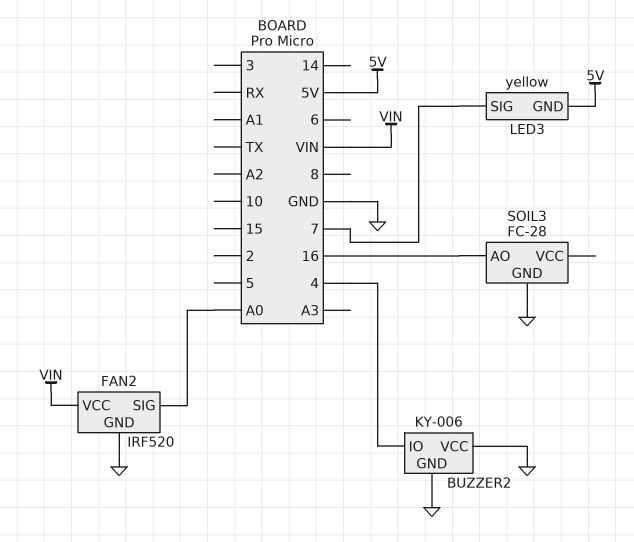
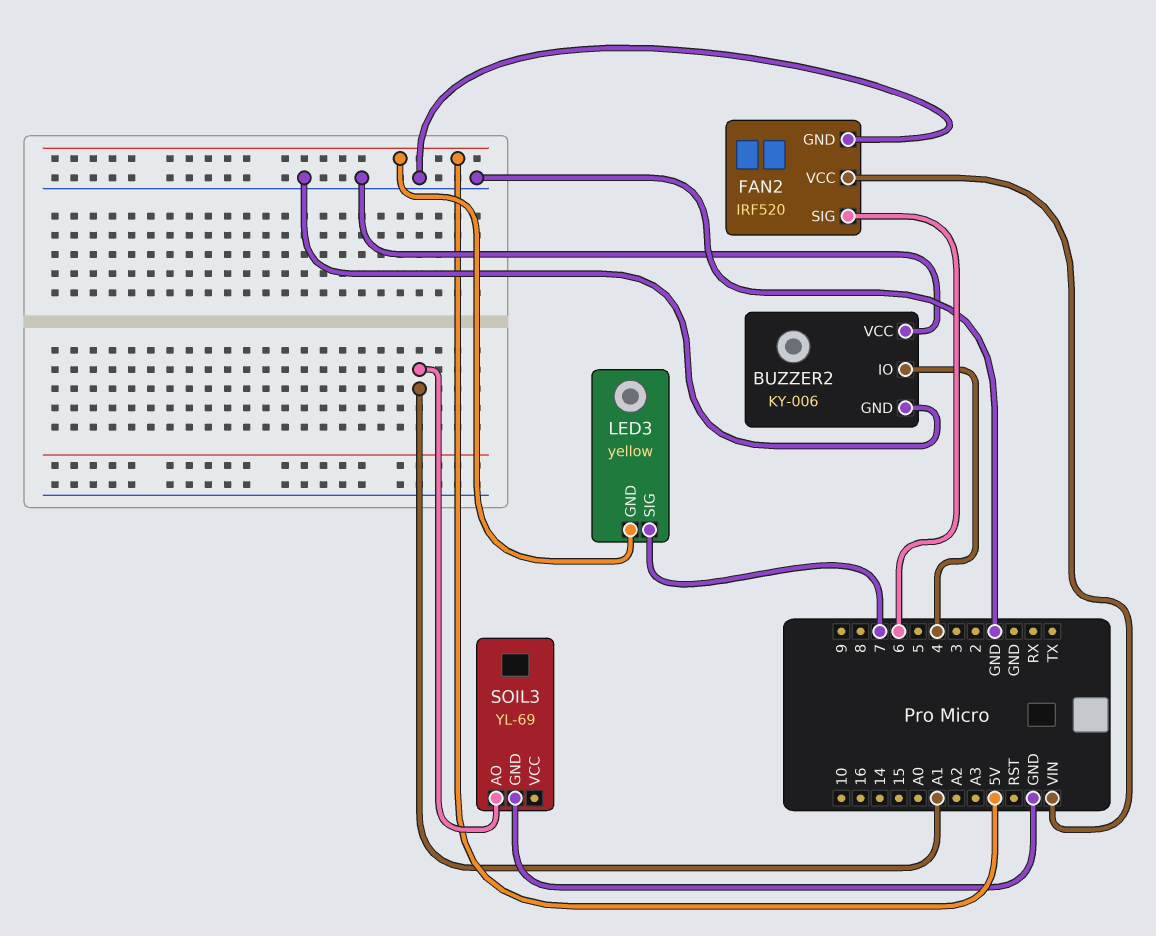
FAN2 pin SIG: A0 -> 6
SOIL3: FC-28 -> YL-69
SOIL3 pin AO: 16 -> A1

